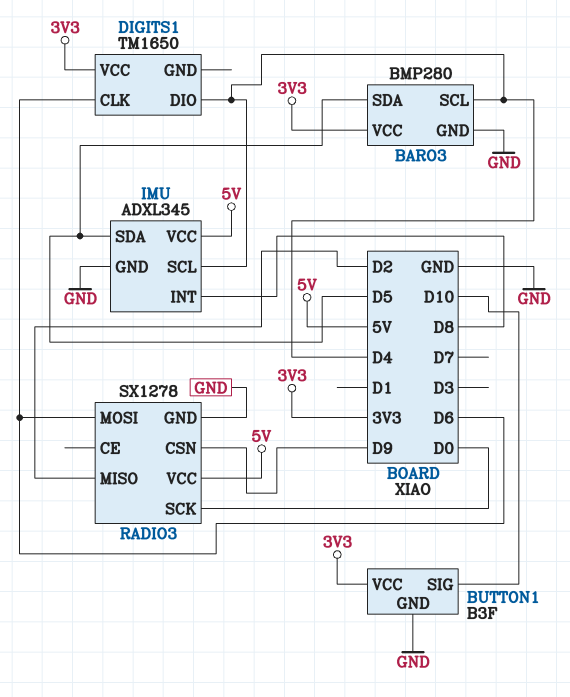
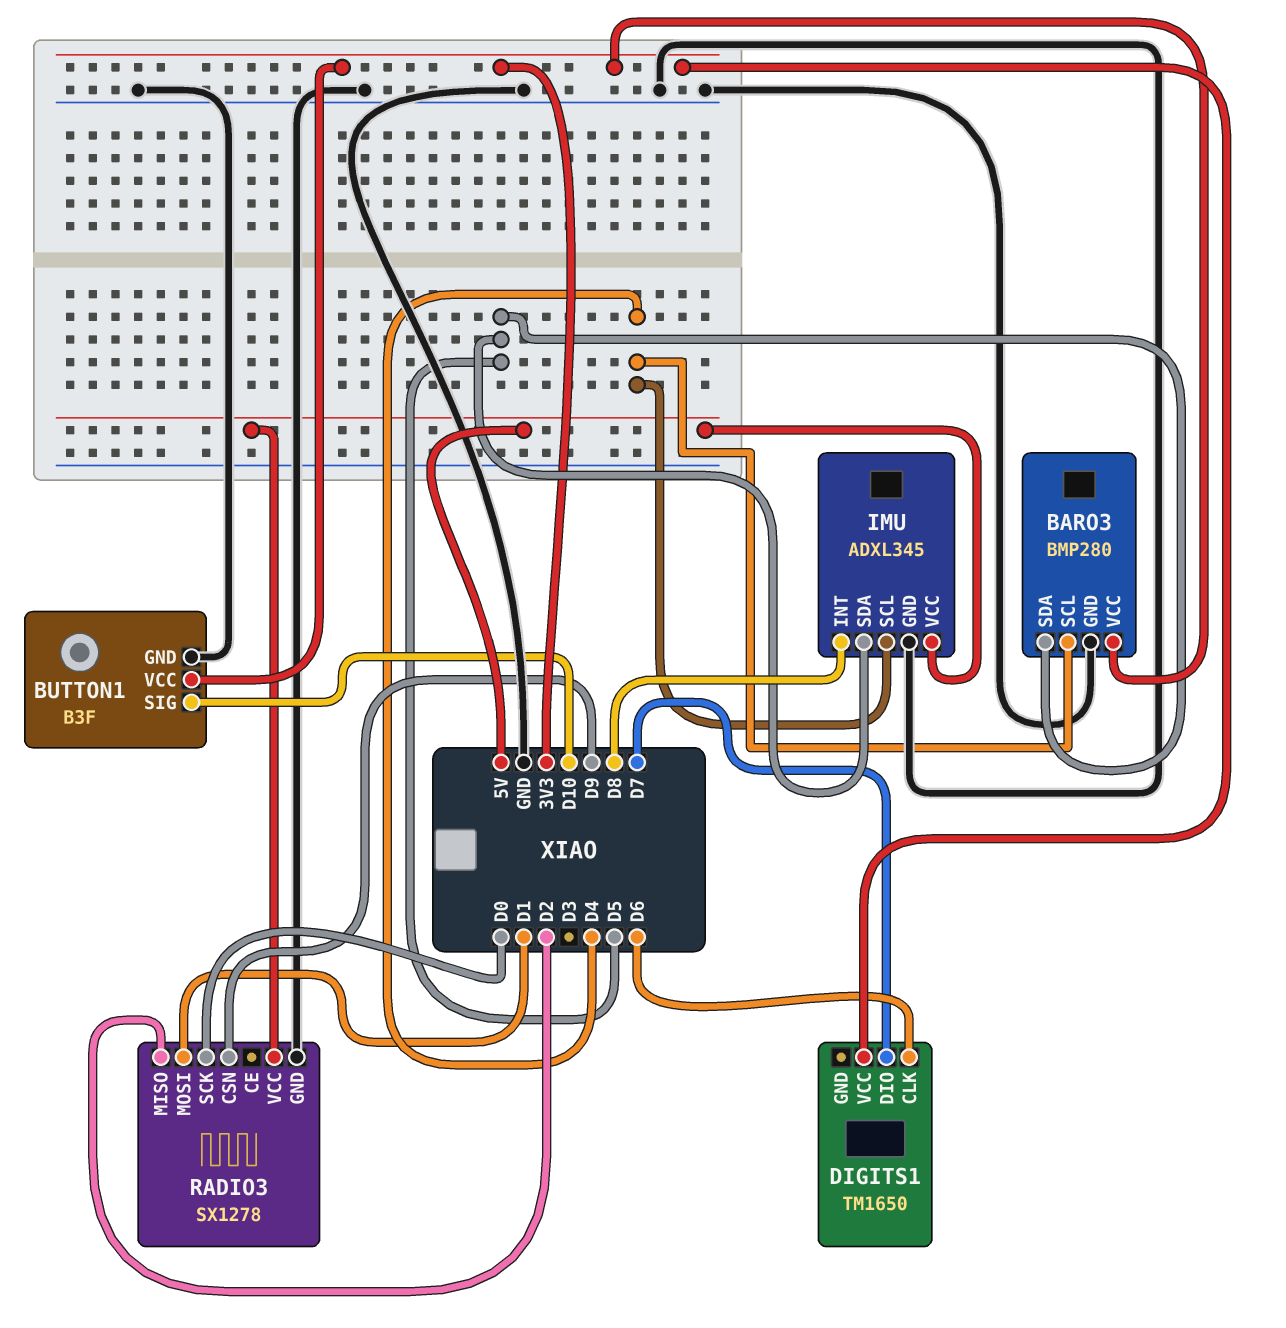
DIGITS1 pin DIO: D4 -> D7
RADIO3 pin MOSI: D6 -> D1

